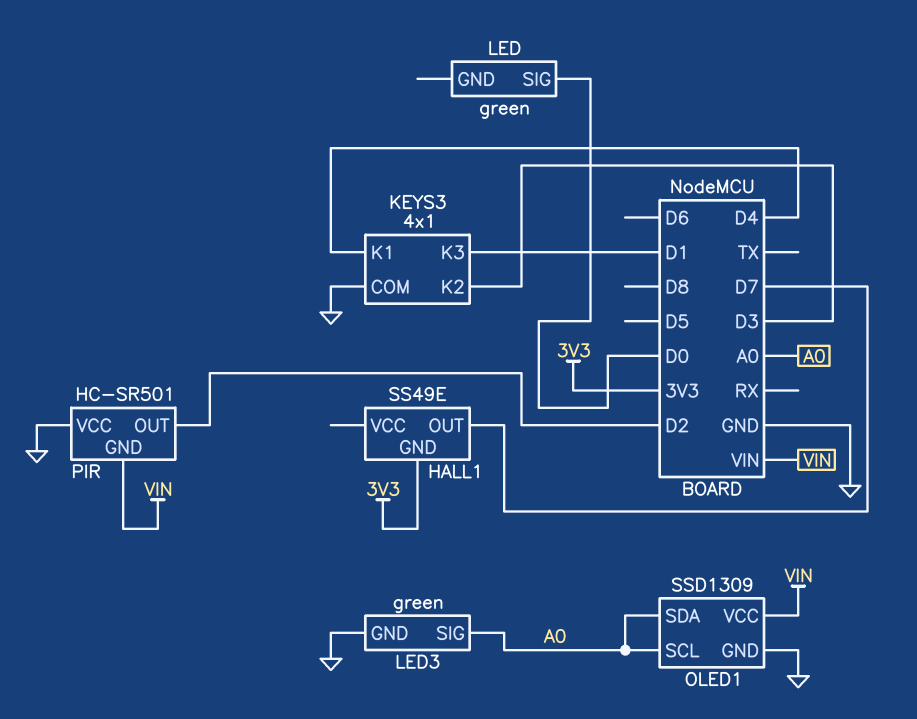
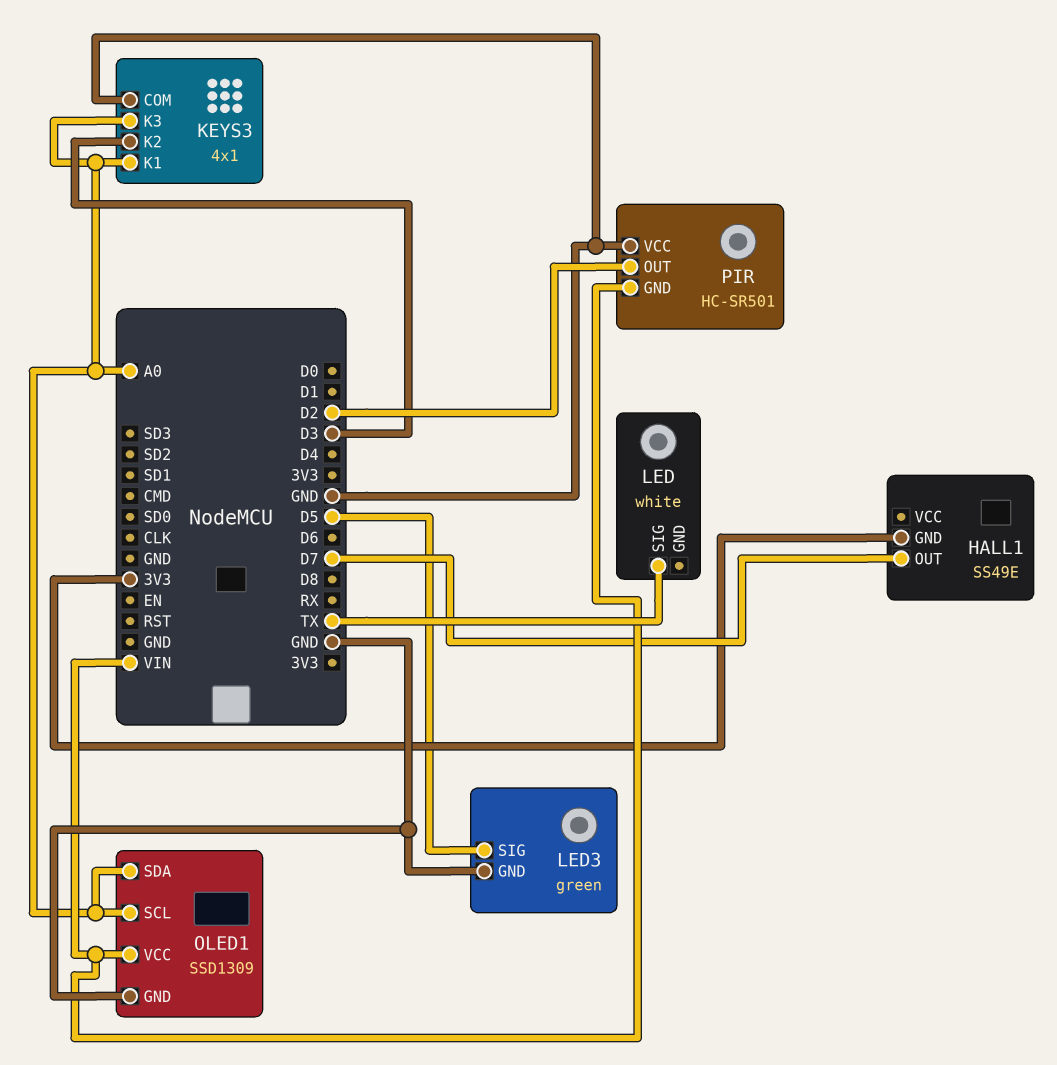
KEYS3 pin K1: D4 -> A0
KEYS3 pin K3: D1 -> A0
LED: green -> white
LED pin SIG: D0 -> TX
LED3 pin SIG: A0 -> D5

